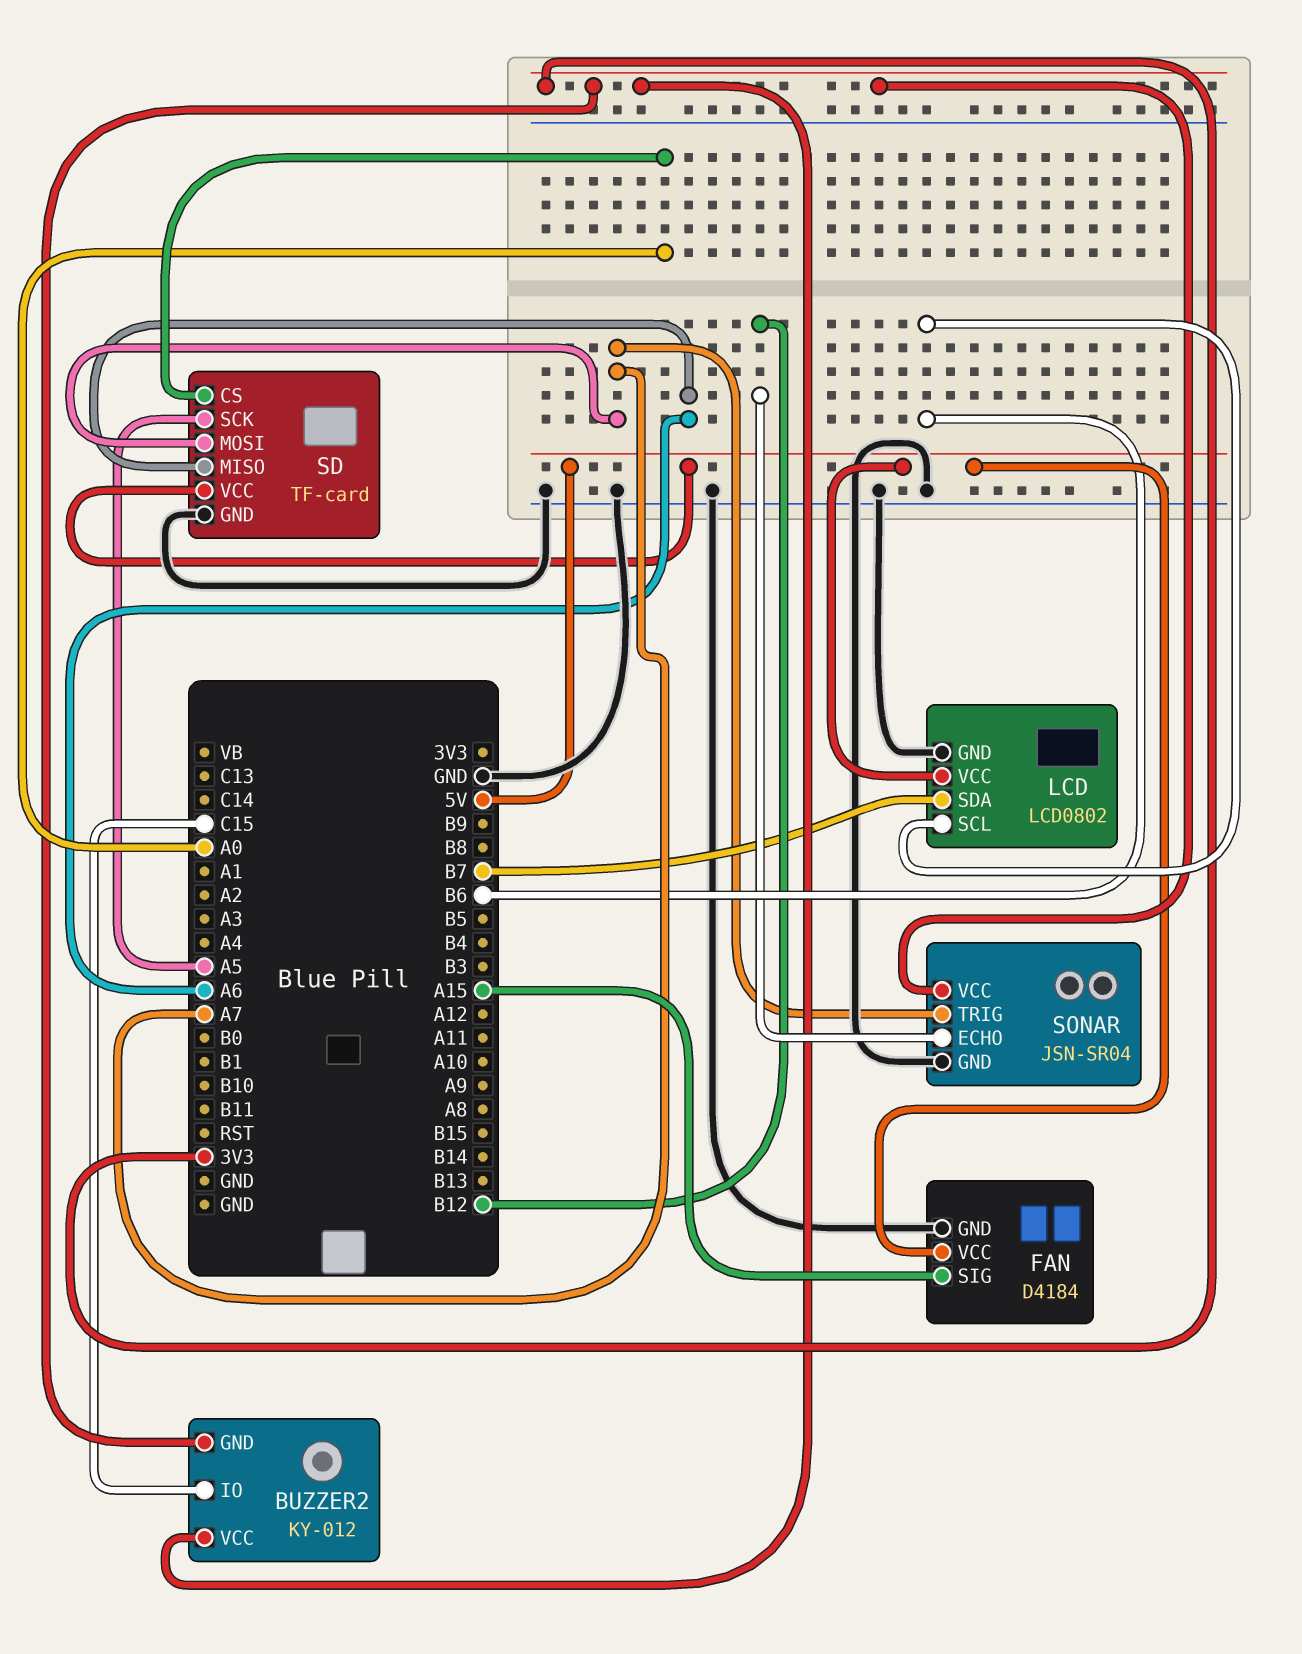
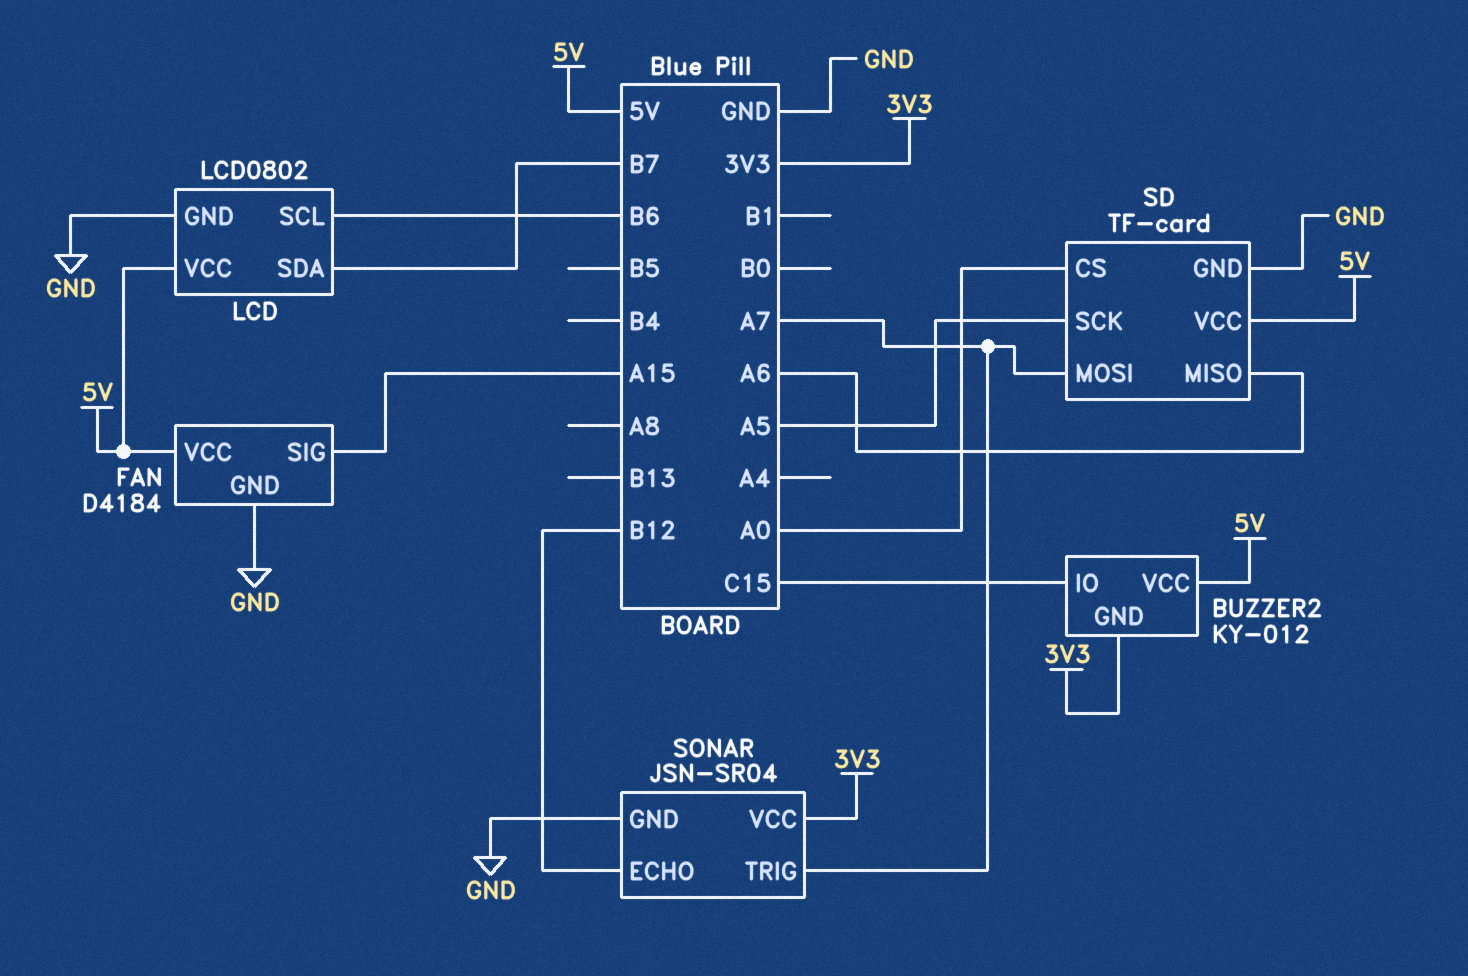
BUZZER2 pin VCC: 3V3 -> 5V

